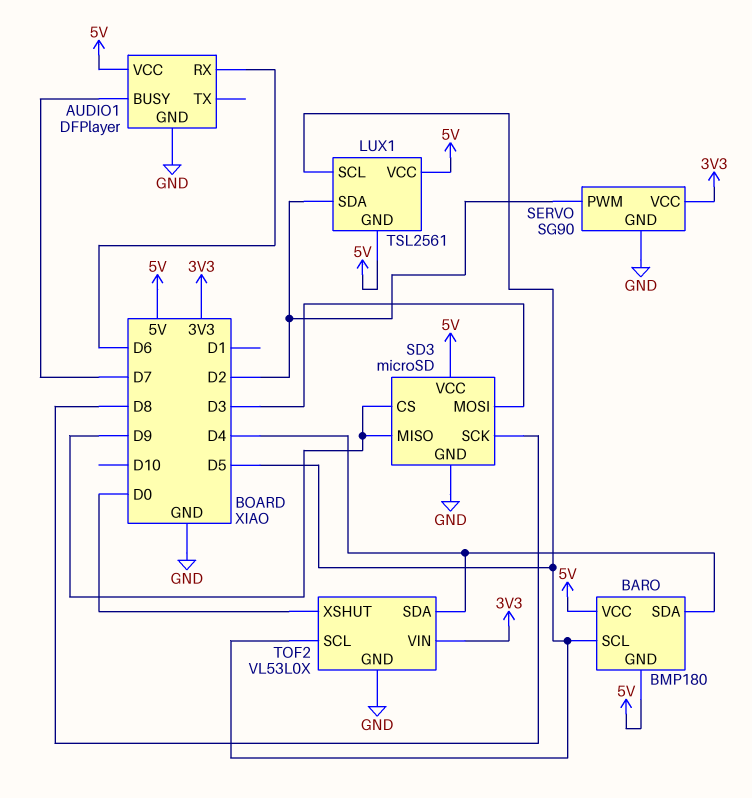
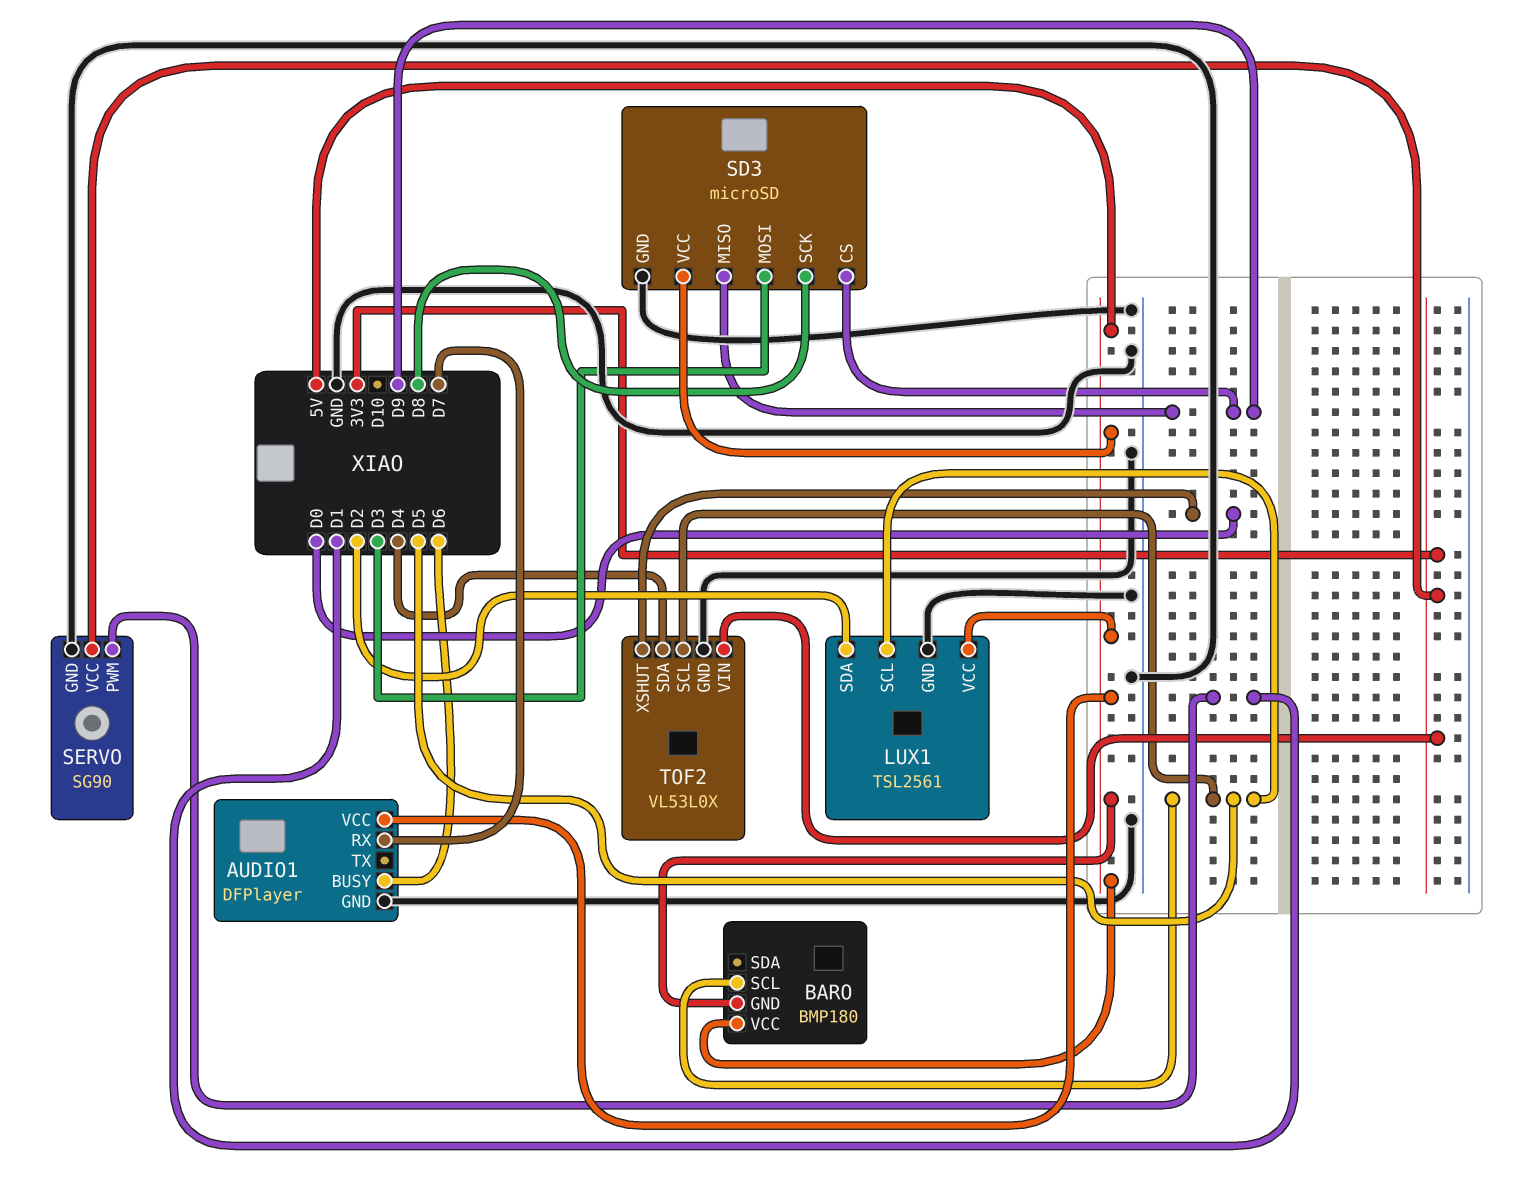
AUDIO1 pin BUSY: D7 -> D6
AUDIO1 pin RX: D6 -> D7
BARO pin SDA: D4 -> none
LUX1 pin GND: 5V -> GND
SERVO pin PWM: D2 -> D1

